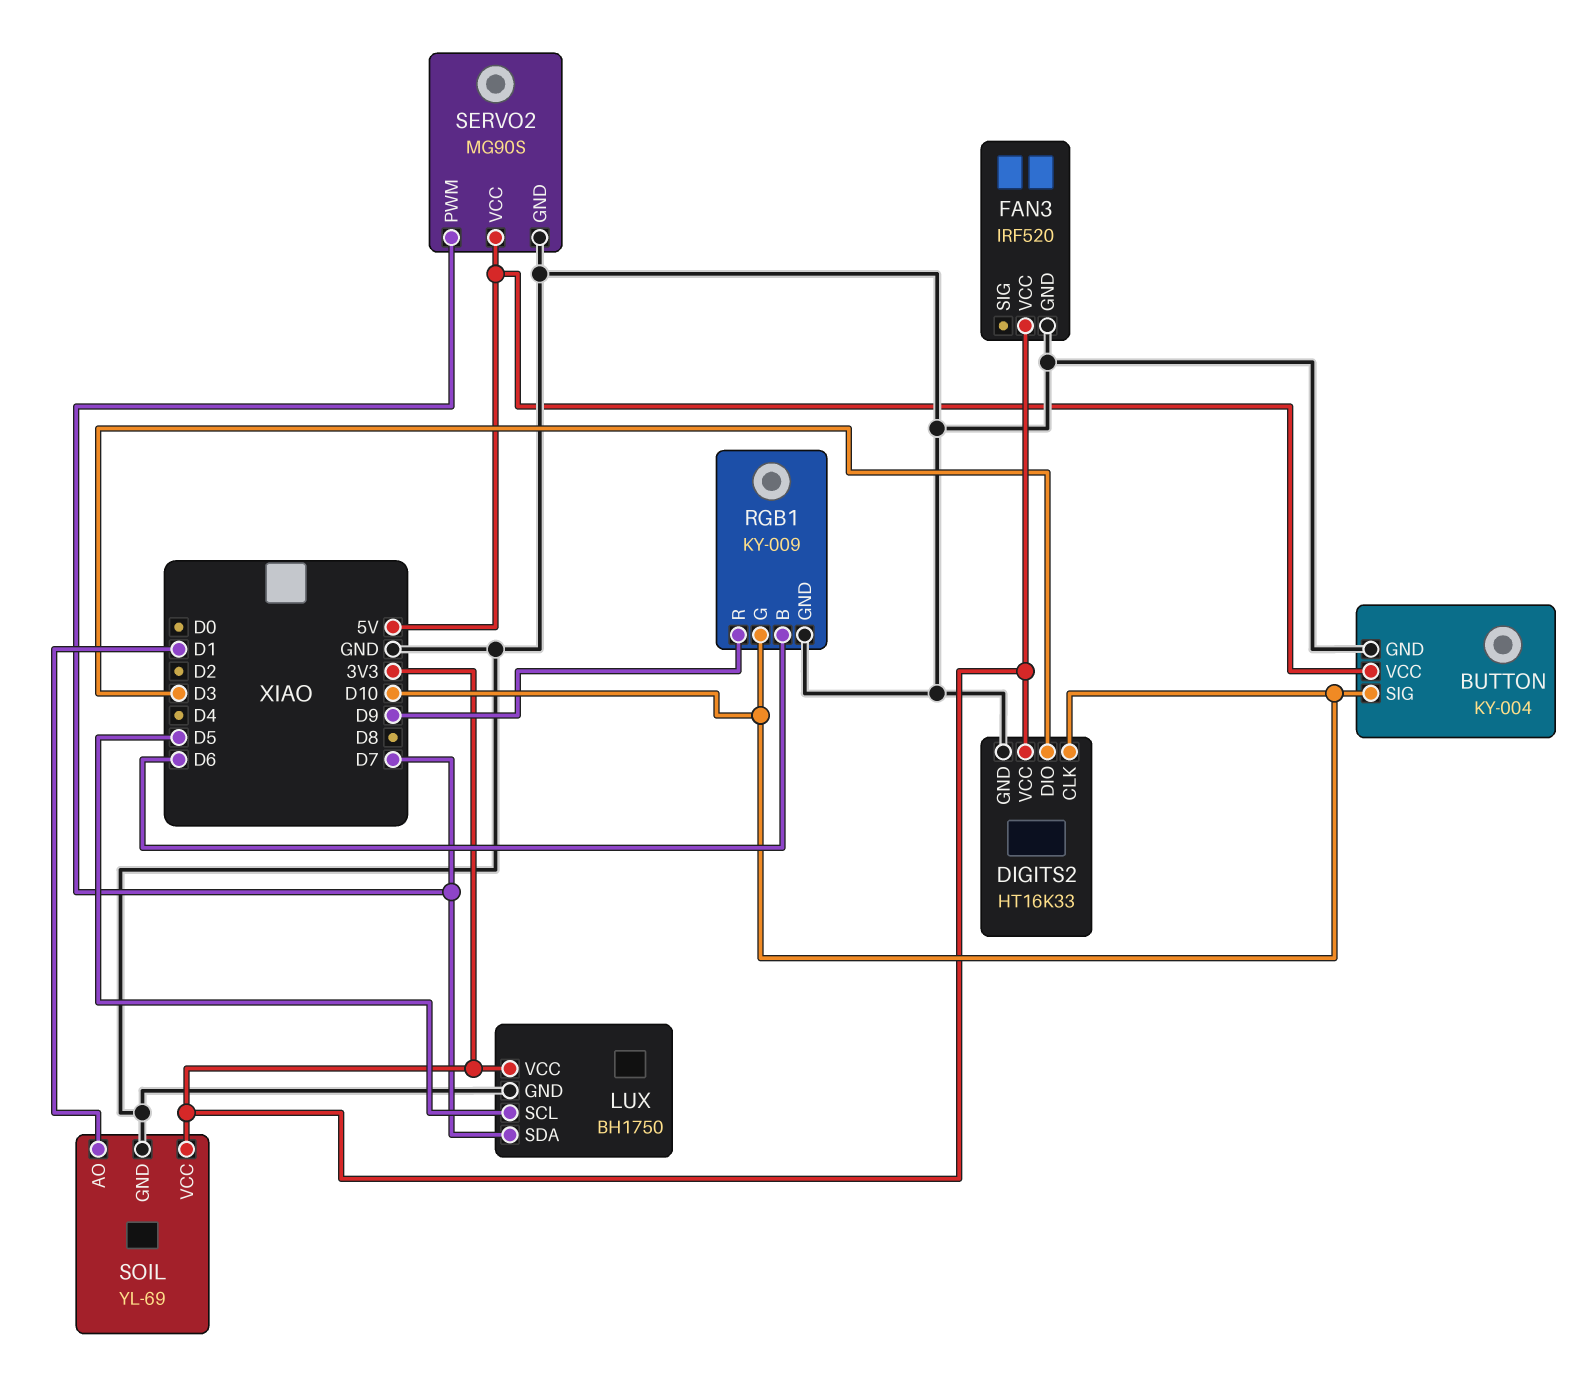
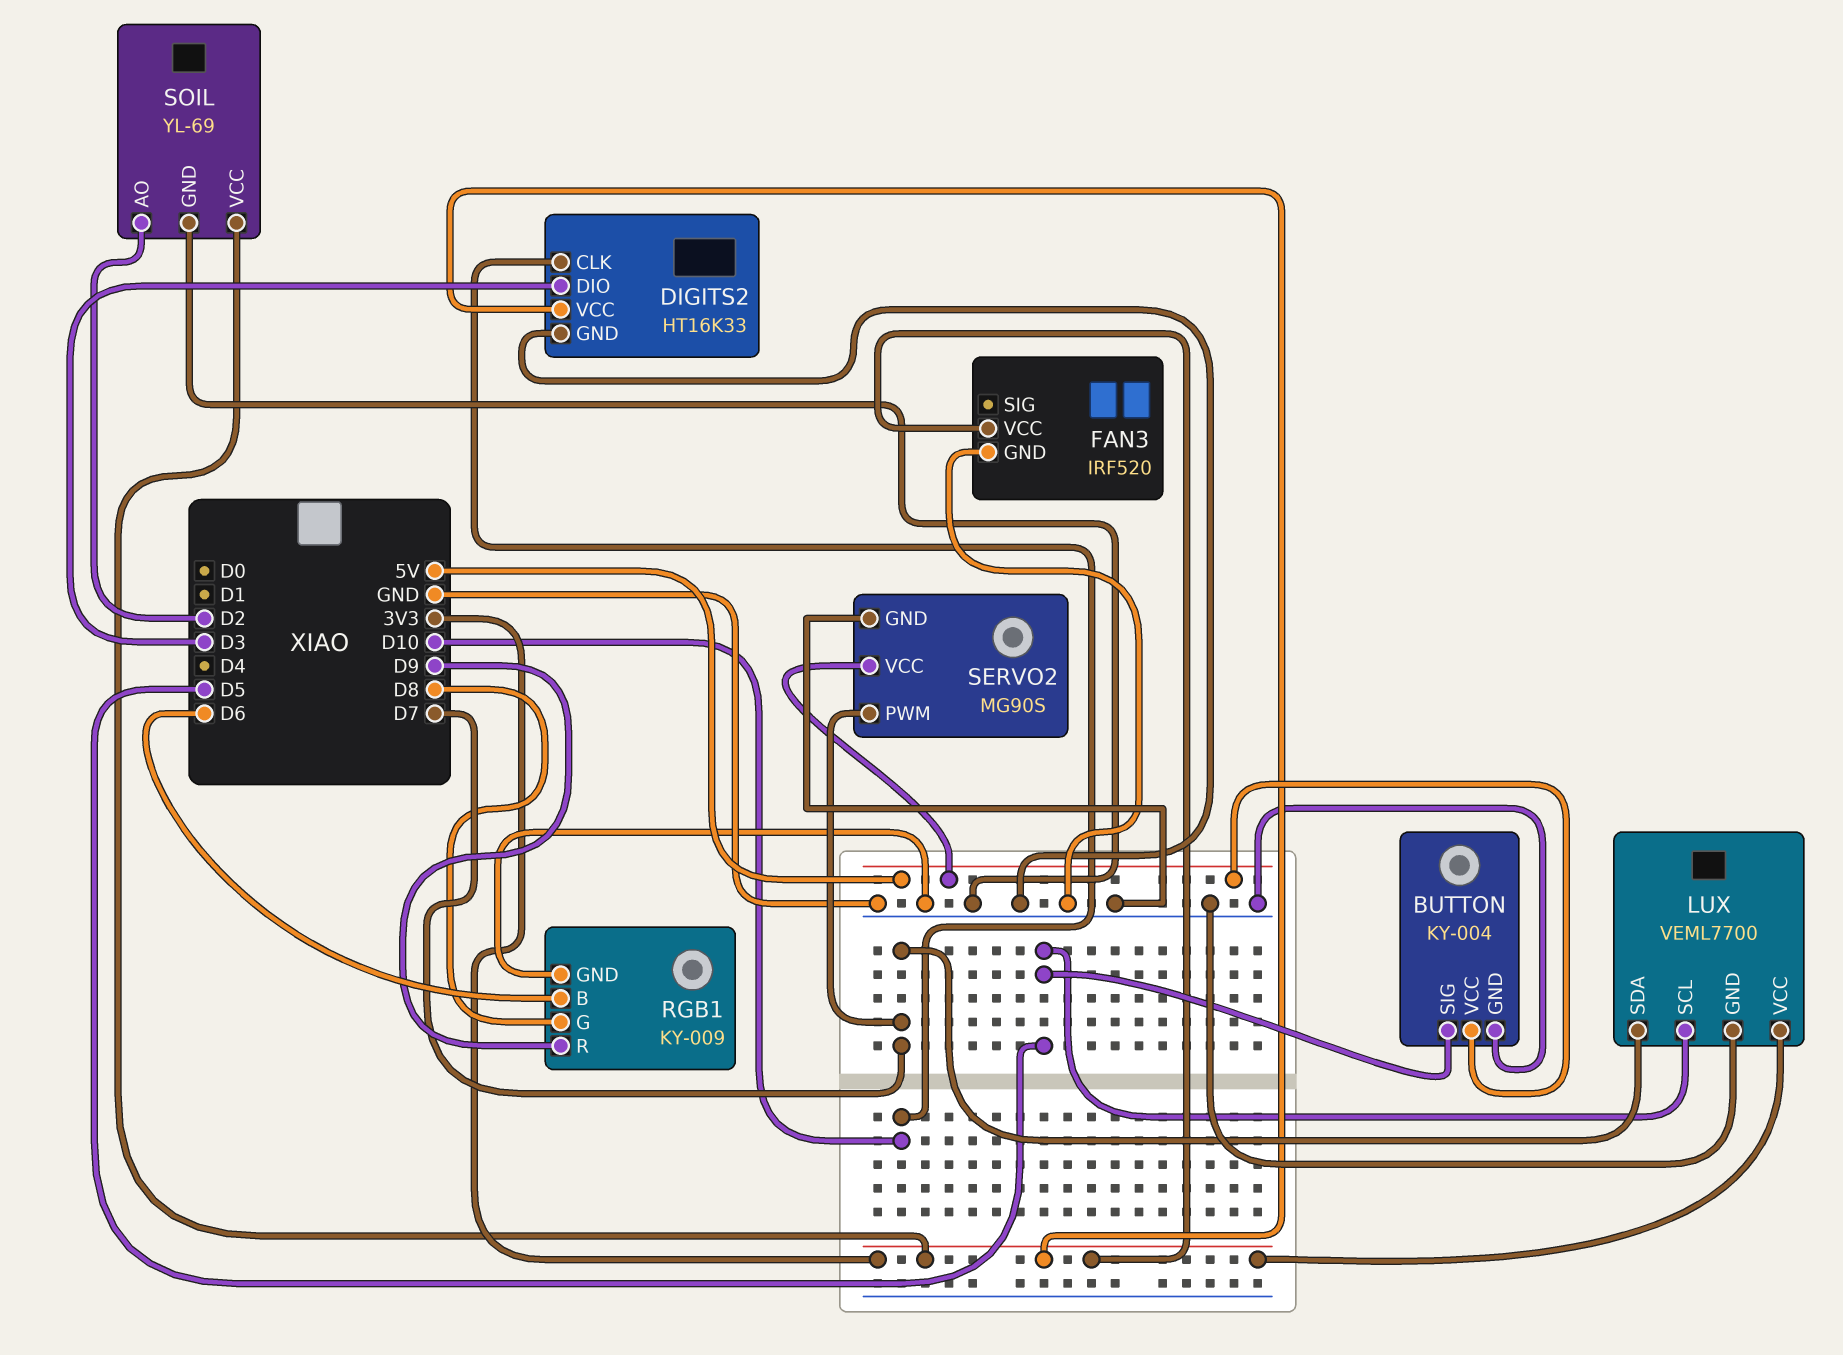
BUTTON pin SIG: D10 -> D5
LUX: BH1750 -> VEML7700
RGB1 pin G: D10 -> D8
SOIL pin AO: D1 -> D2

